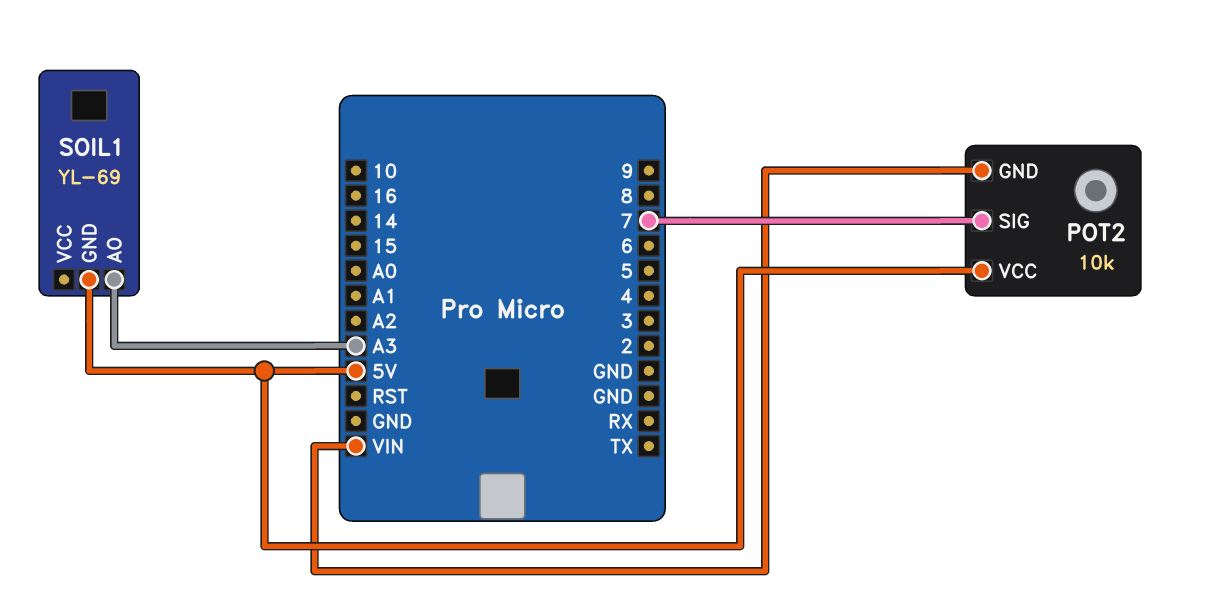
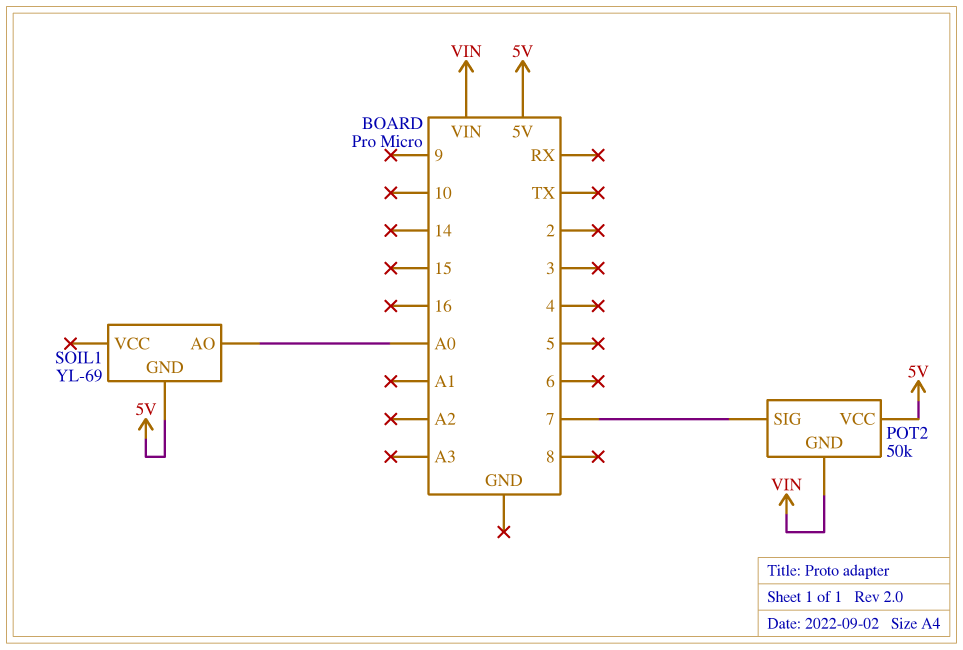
POT2: 10k -> 50k
SOIL1 pin AO: A3 -> A0

